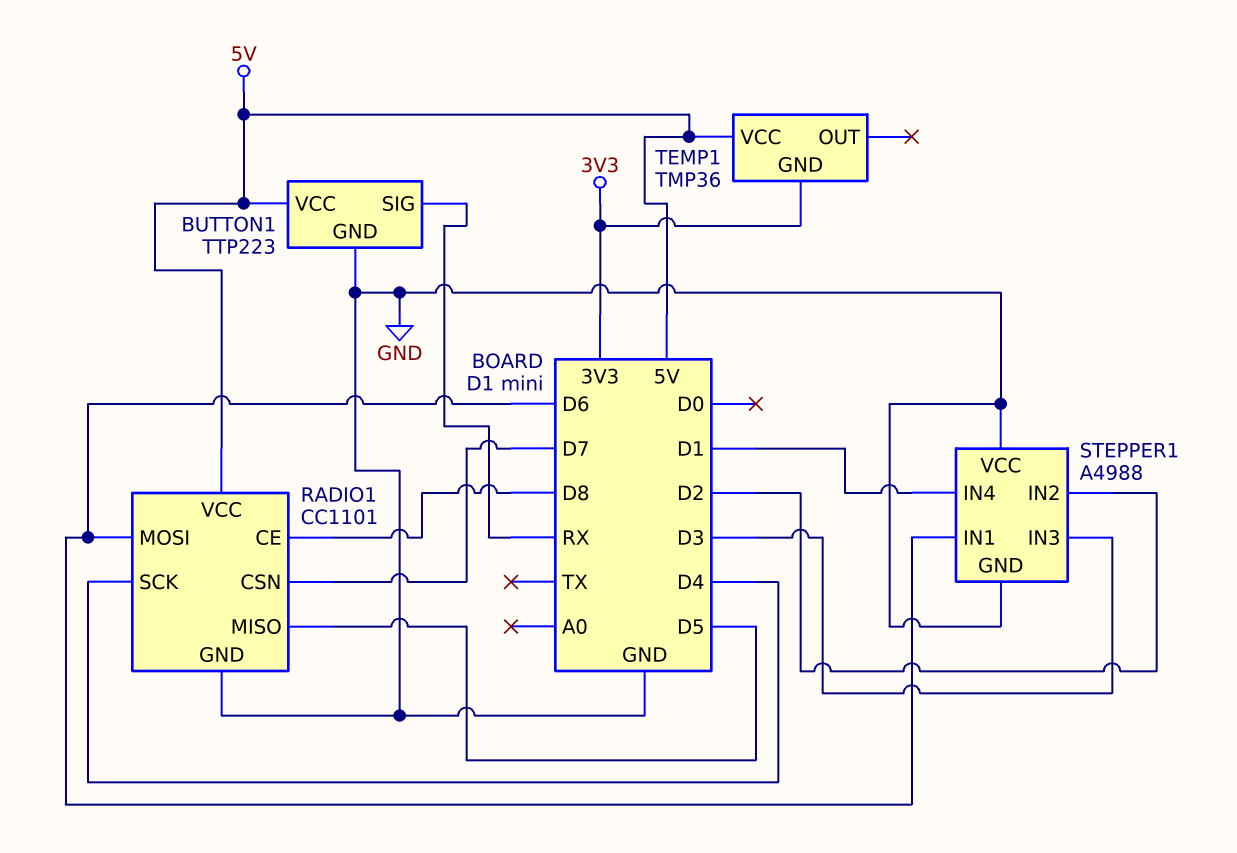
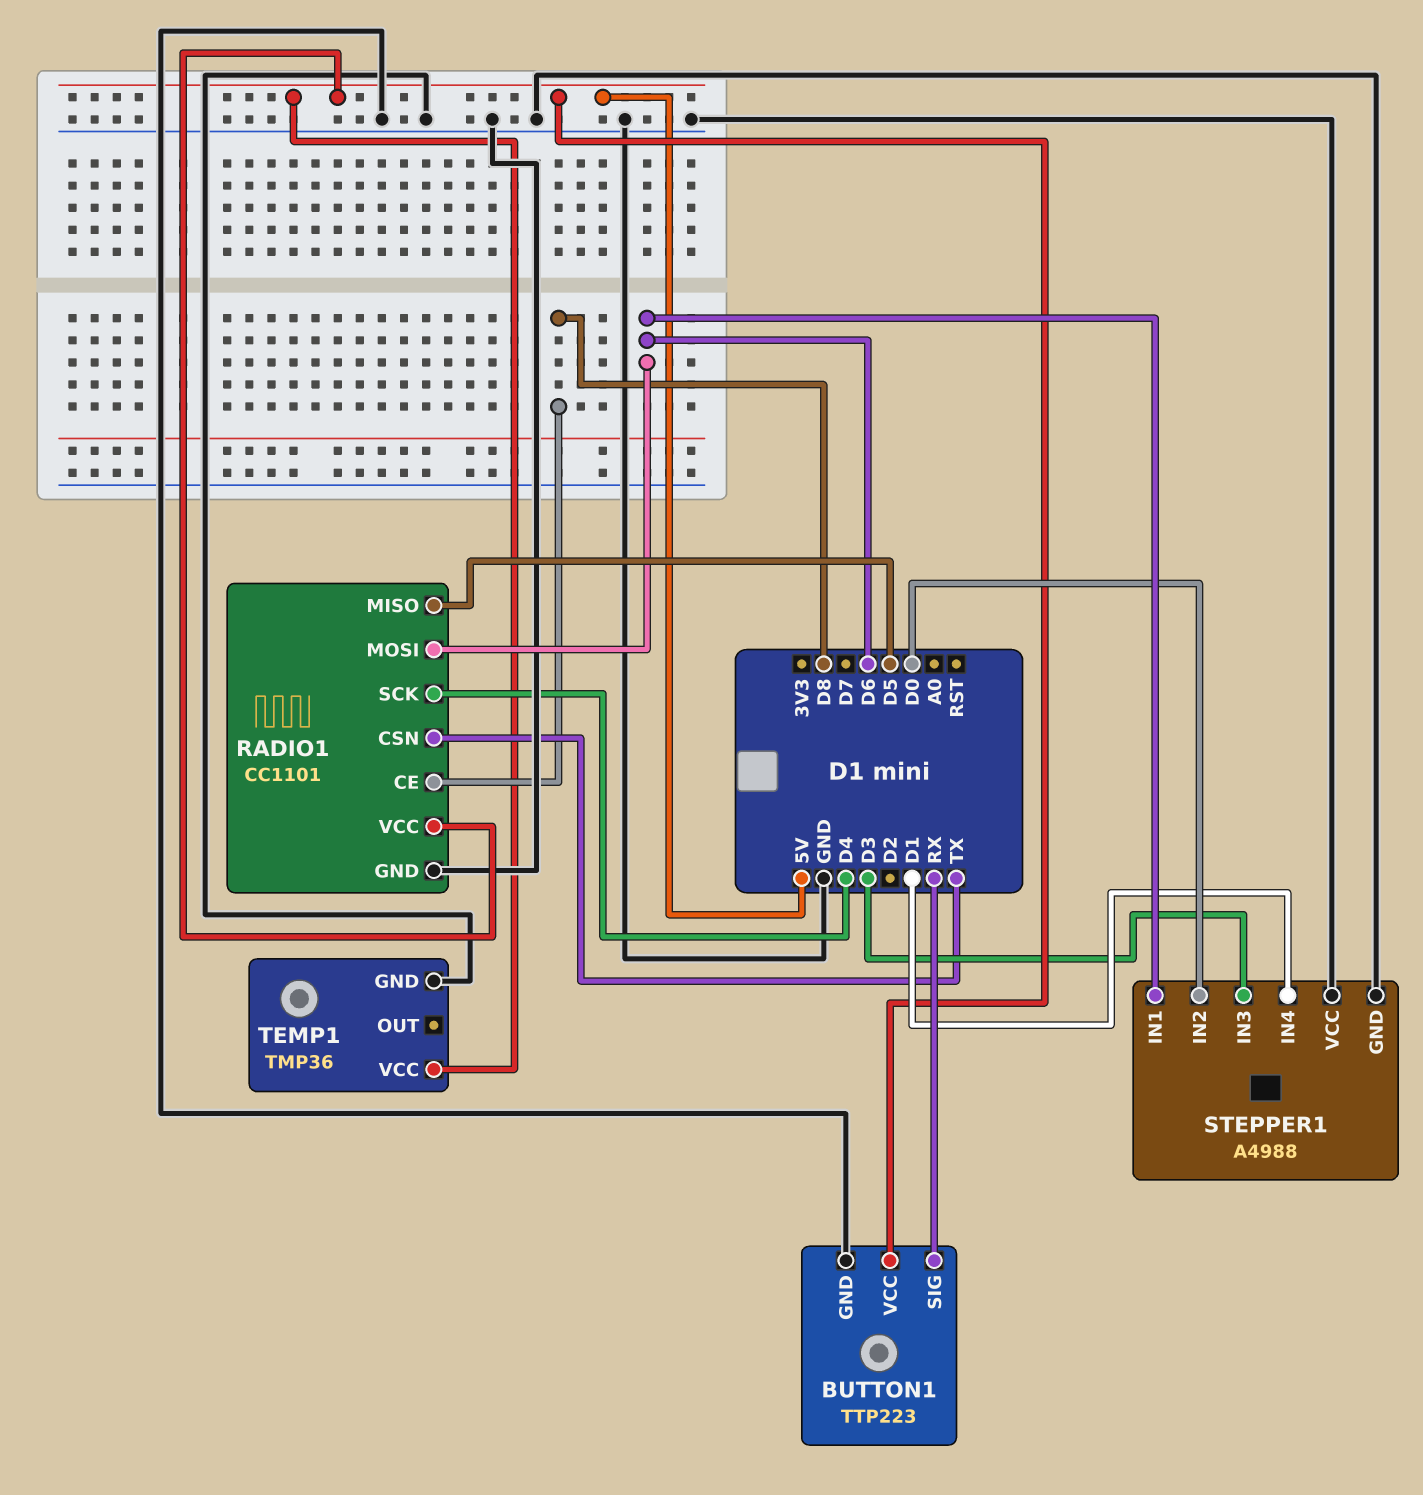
RADIO1 pin CSN: D7 -> TX
STEPPER1 pin IN2: D2 -> D0
TEMP1 pin GND: 3V3 -> GND

